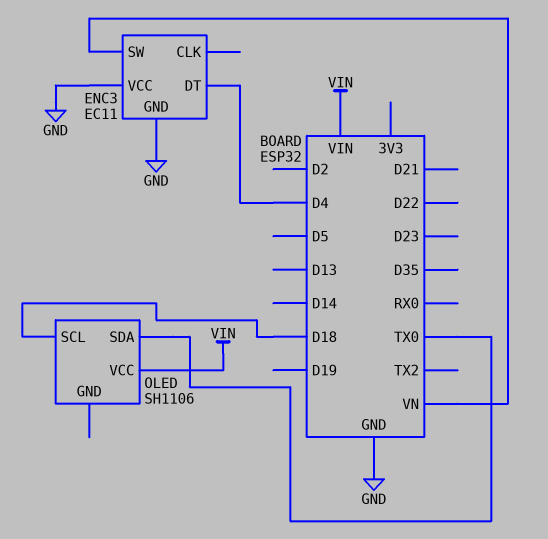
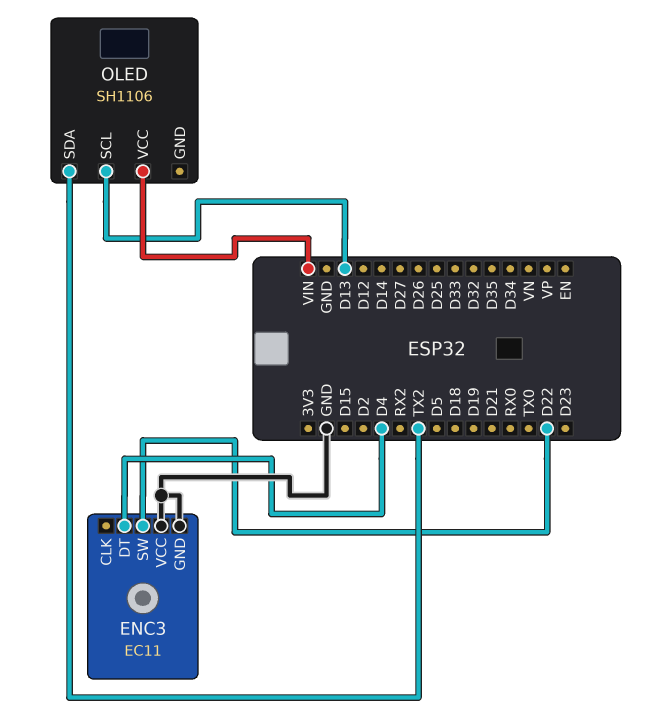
ENC3 pin SW: VN -> D22
OLED pin SCL: D18 -> D13
OLED pin SDA: TX0 -> TX2

